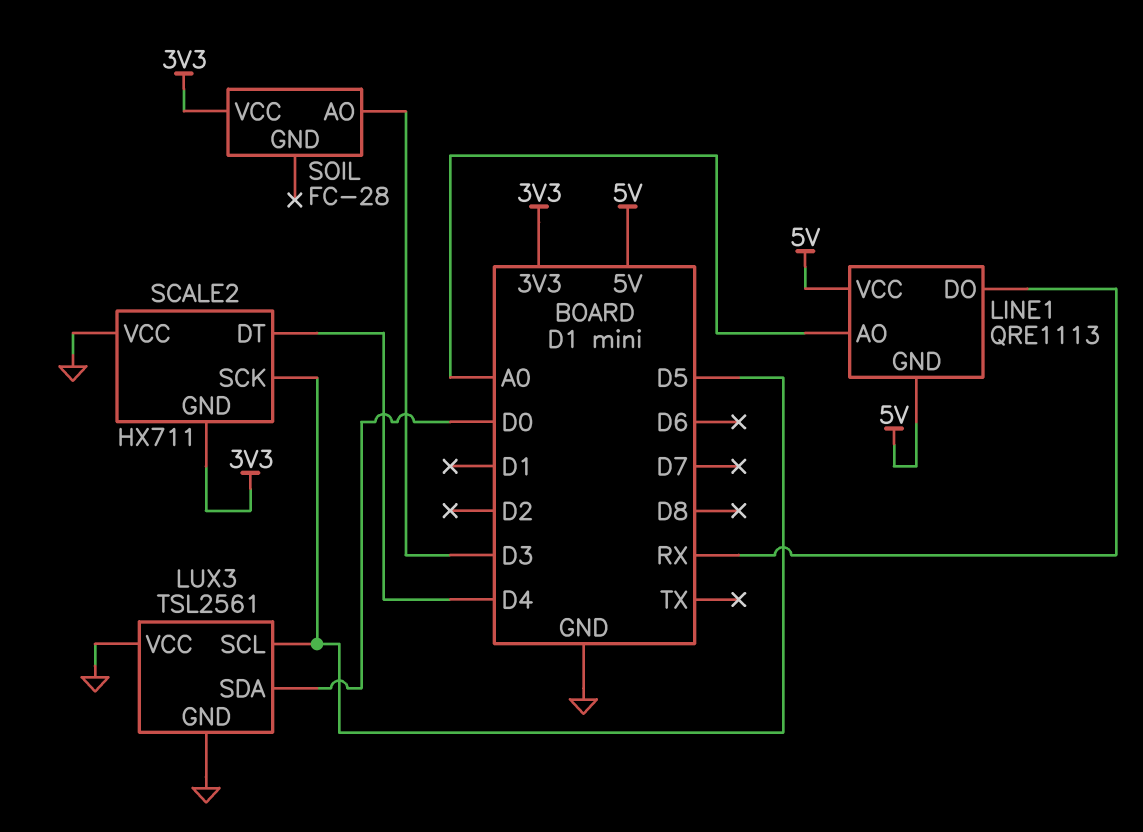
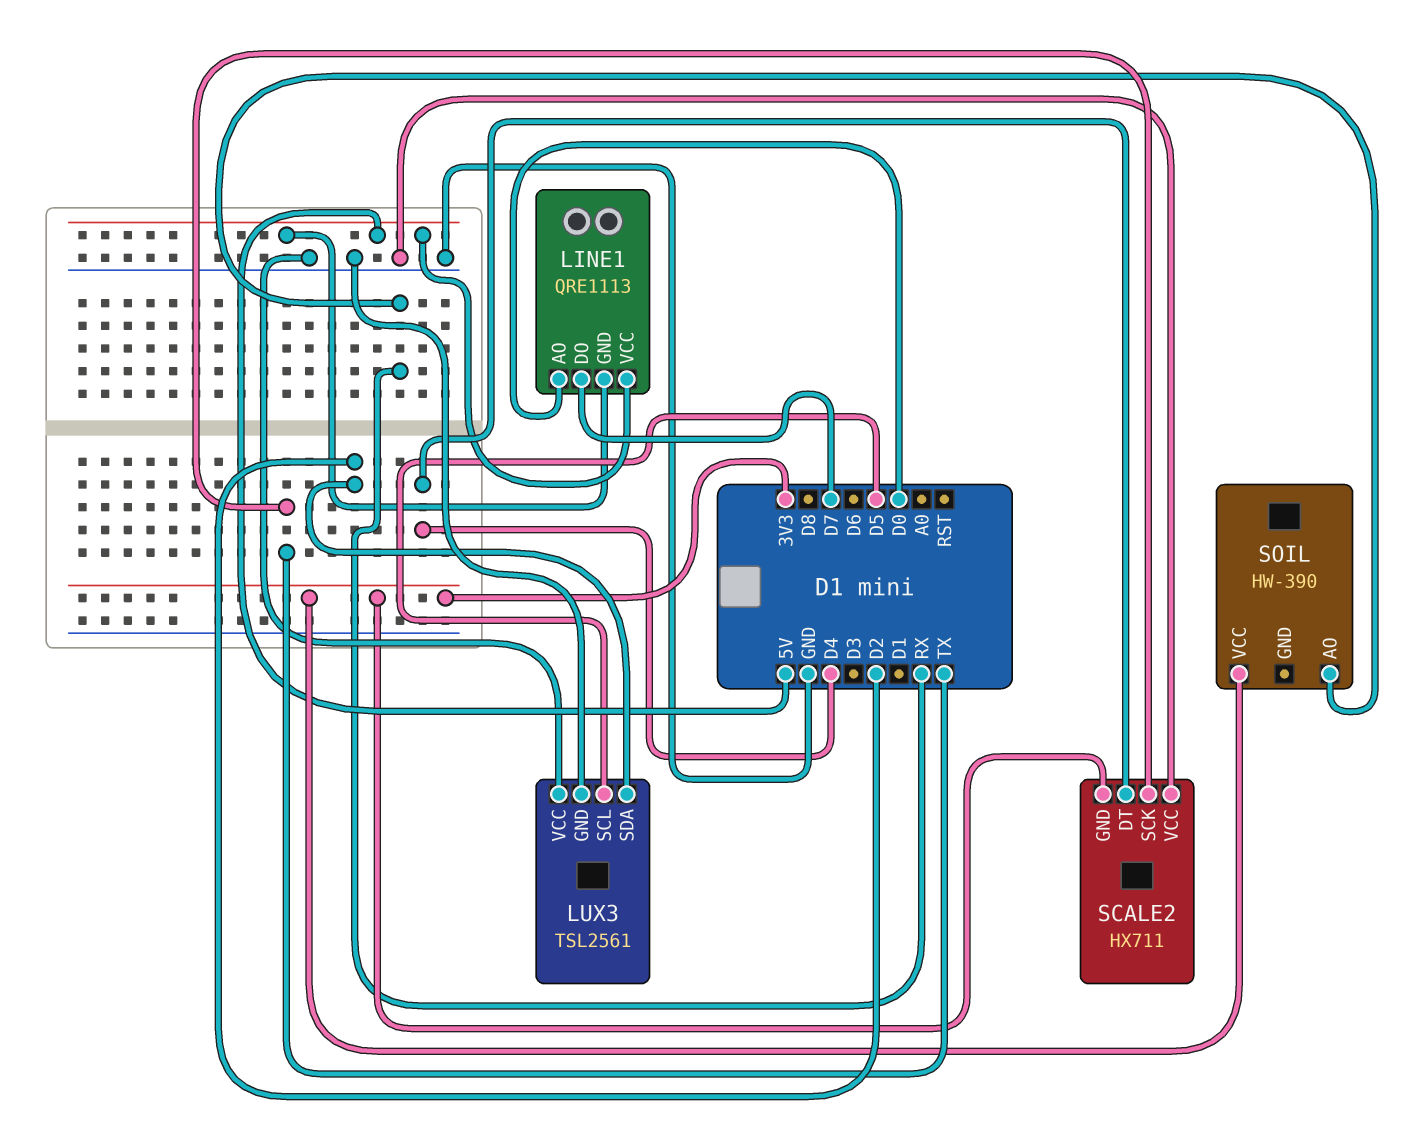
LINE1 pin AO: A0 -> D0
LINE1 pin DO: RX -> D7
LUX3 pin SDA: D0 -> D2
SCALE2 pin SCK: D5 -> TX
SOIL: FC-28 -> HW-390
SOIL pin AO: D3 -> RX

